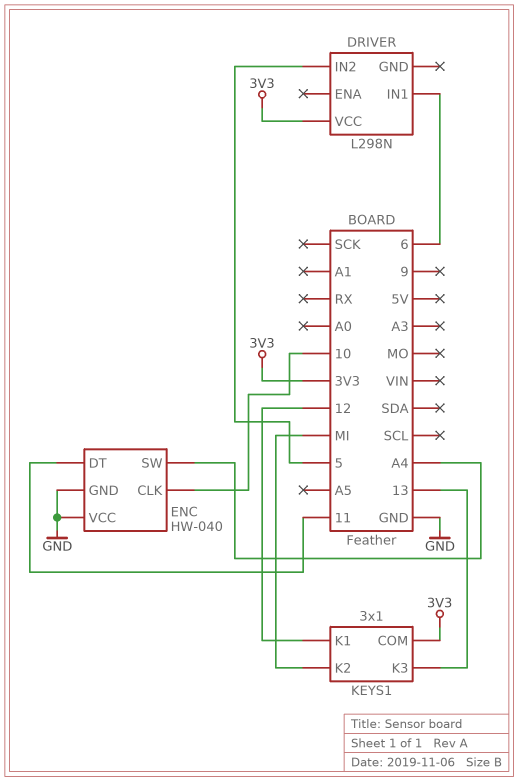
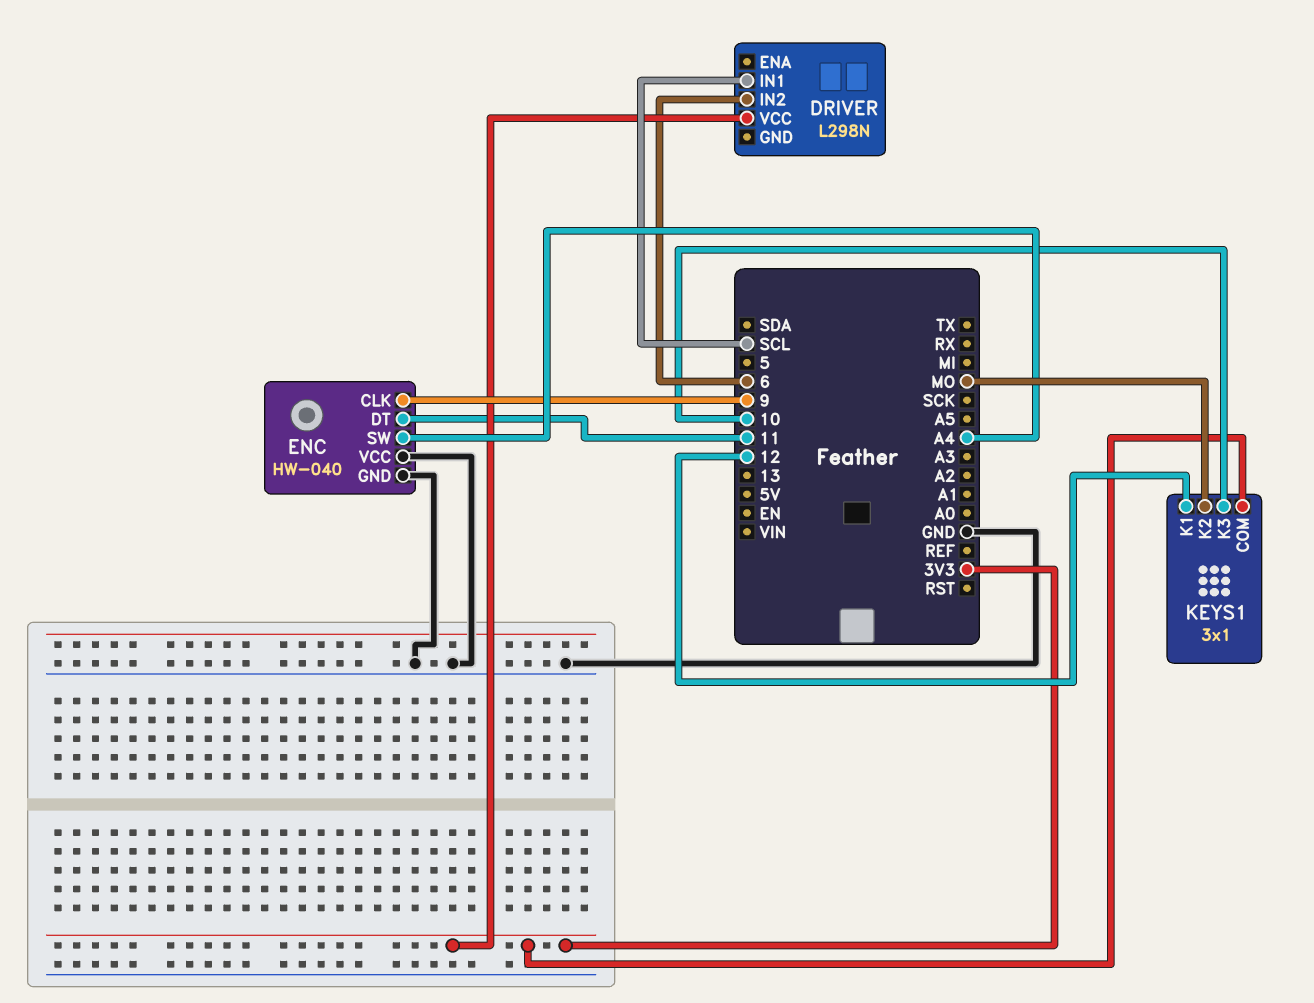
DRIVER pin IN1: 6 -> SCL
DRIVER pin IN2: 5 -> 6
ENC pin CLK: 10 -> 9
KEYS1 pin K2: MI -> MO
KEYS1 pin K3: 13 -> 10

